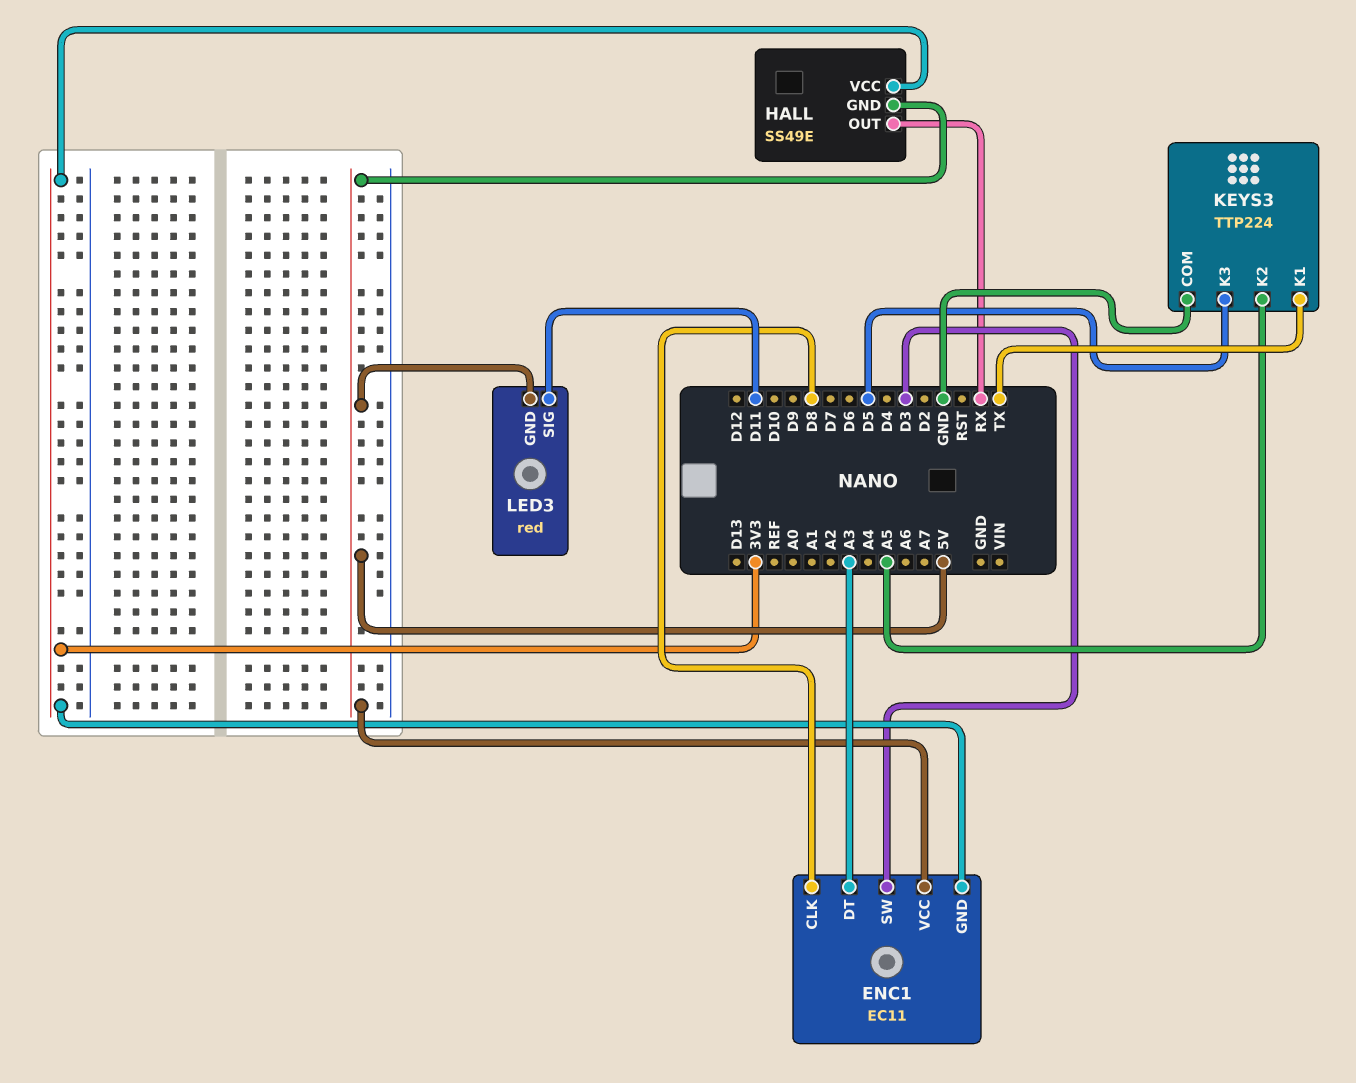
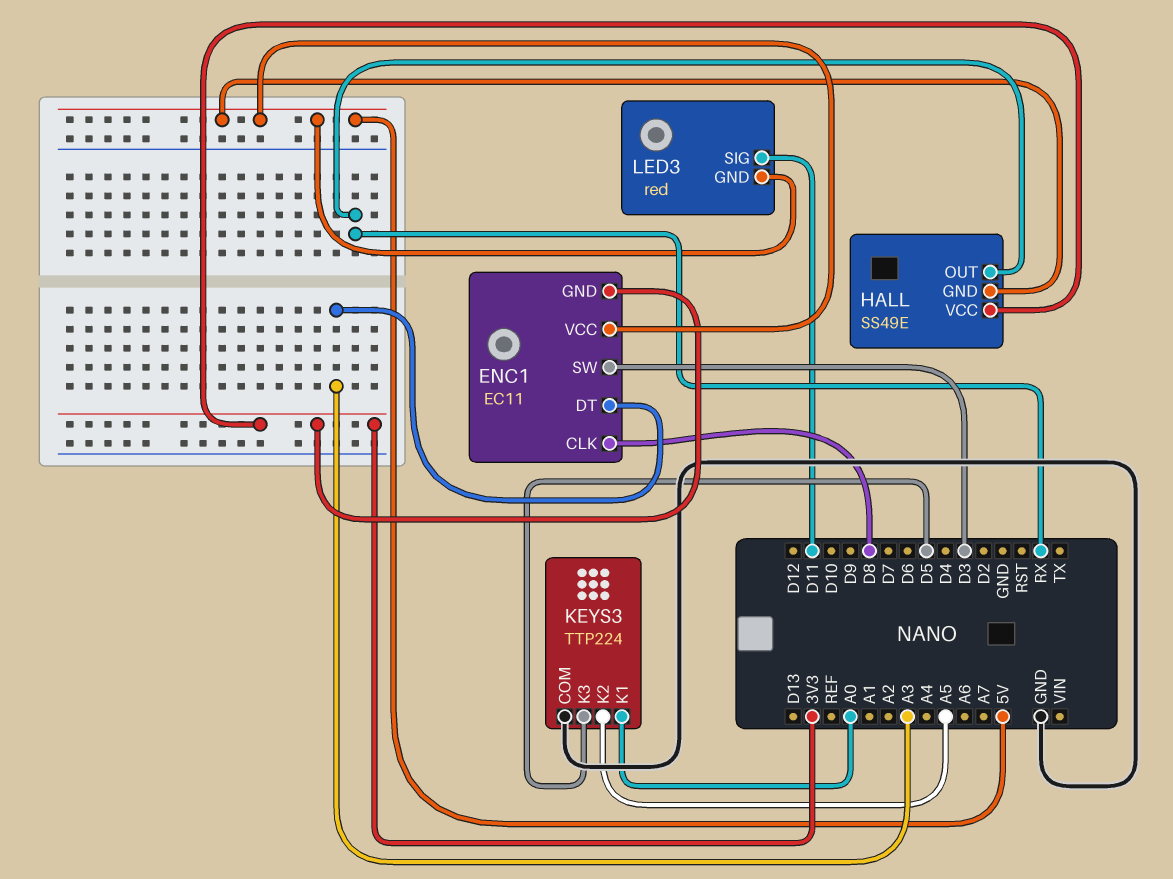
KEYS3 pin K1: TX -> A0

